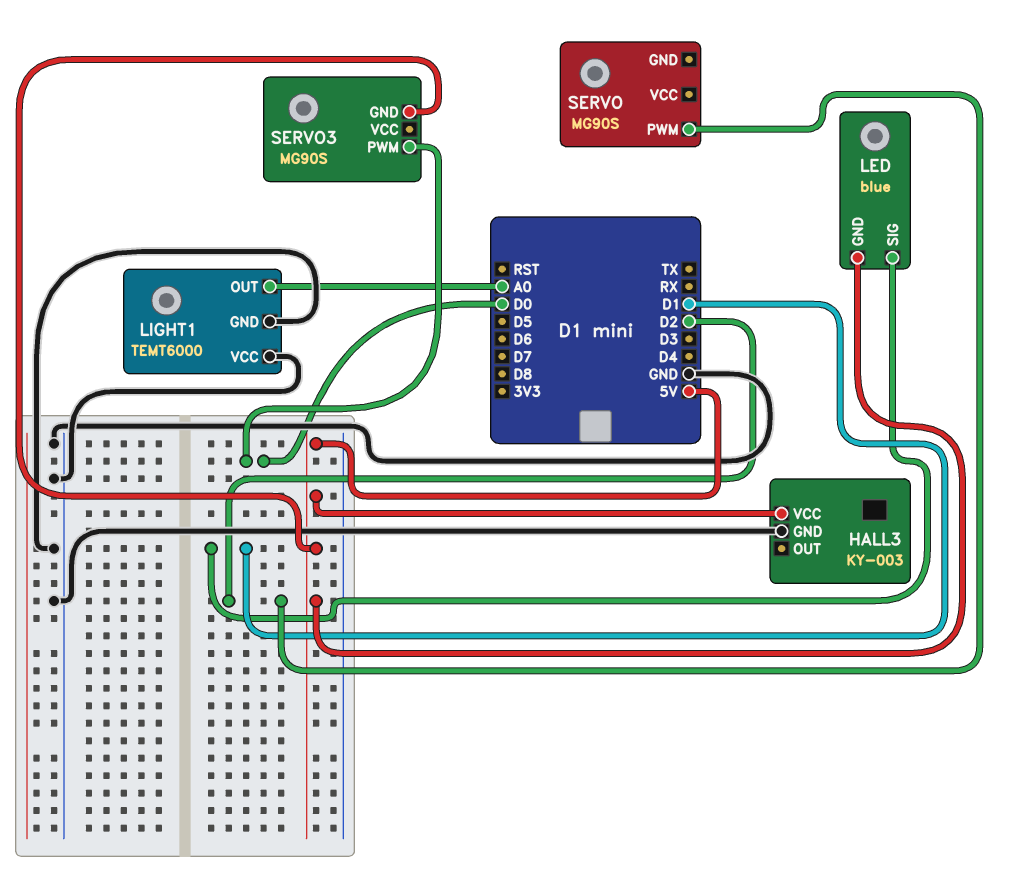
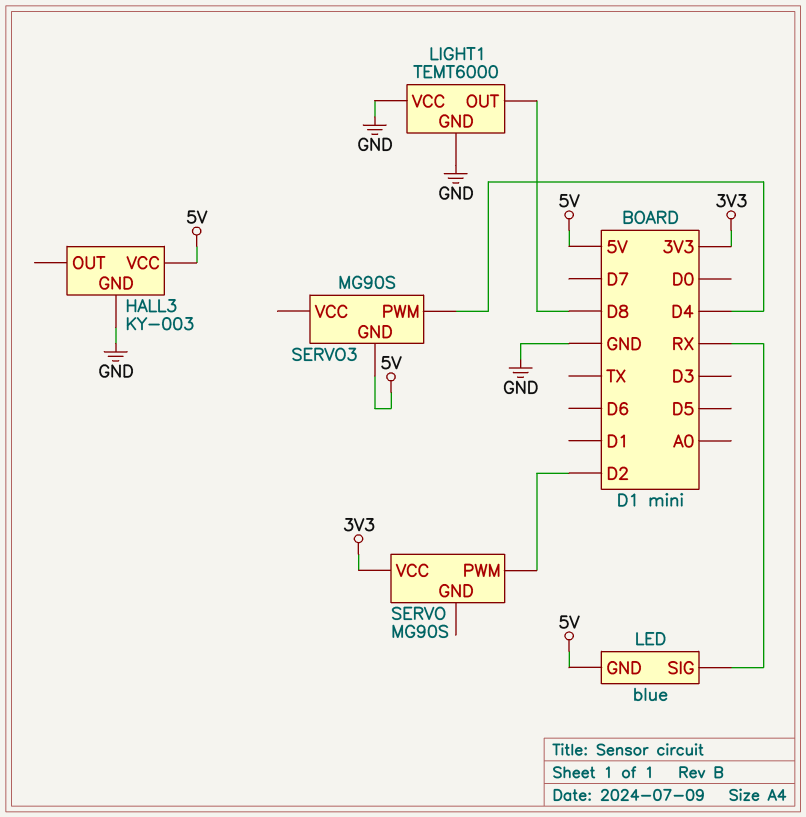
LED pin SIG: D1 -> RX
LIGHT1 pin OUT: A0 -> D8
SERVO pin VCC: none -> 3V3
SERVO3 pin PWM: D0 -> D4

